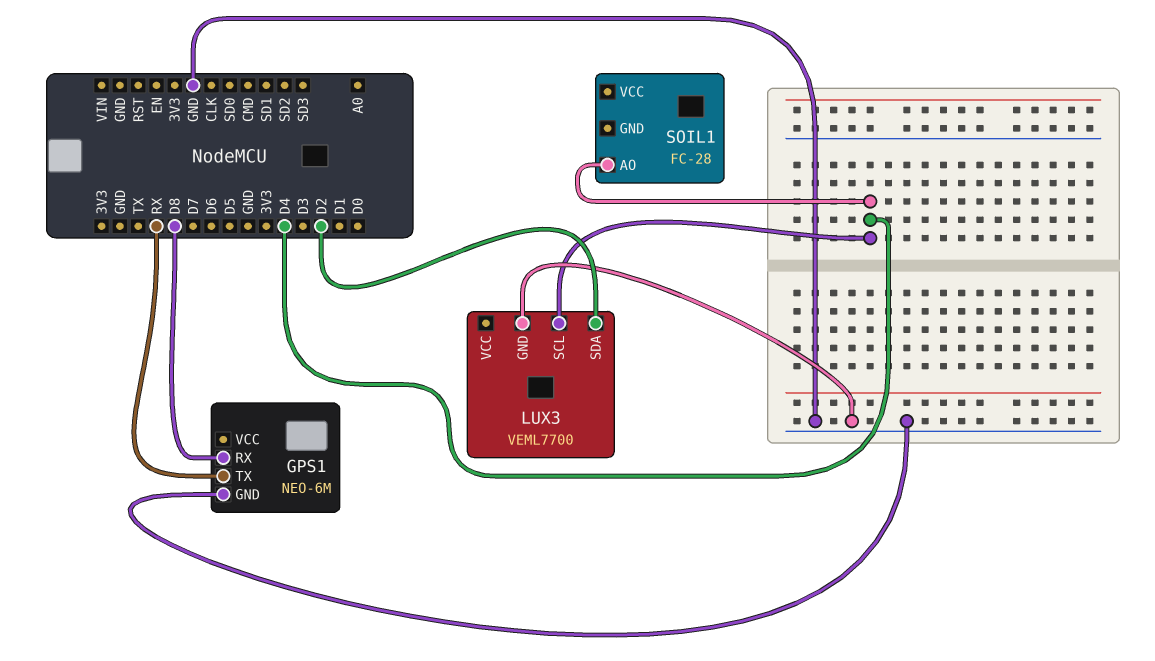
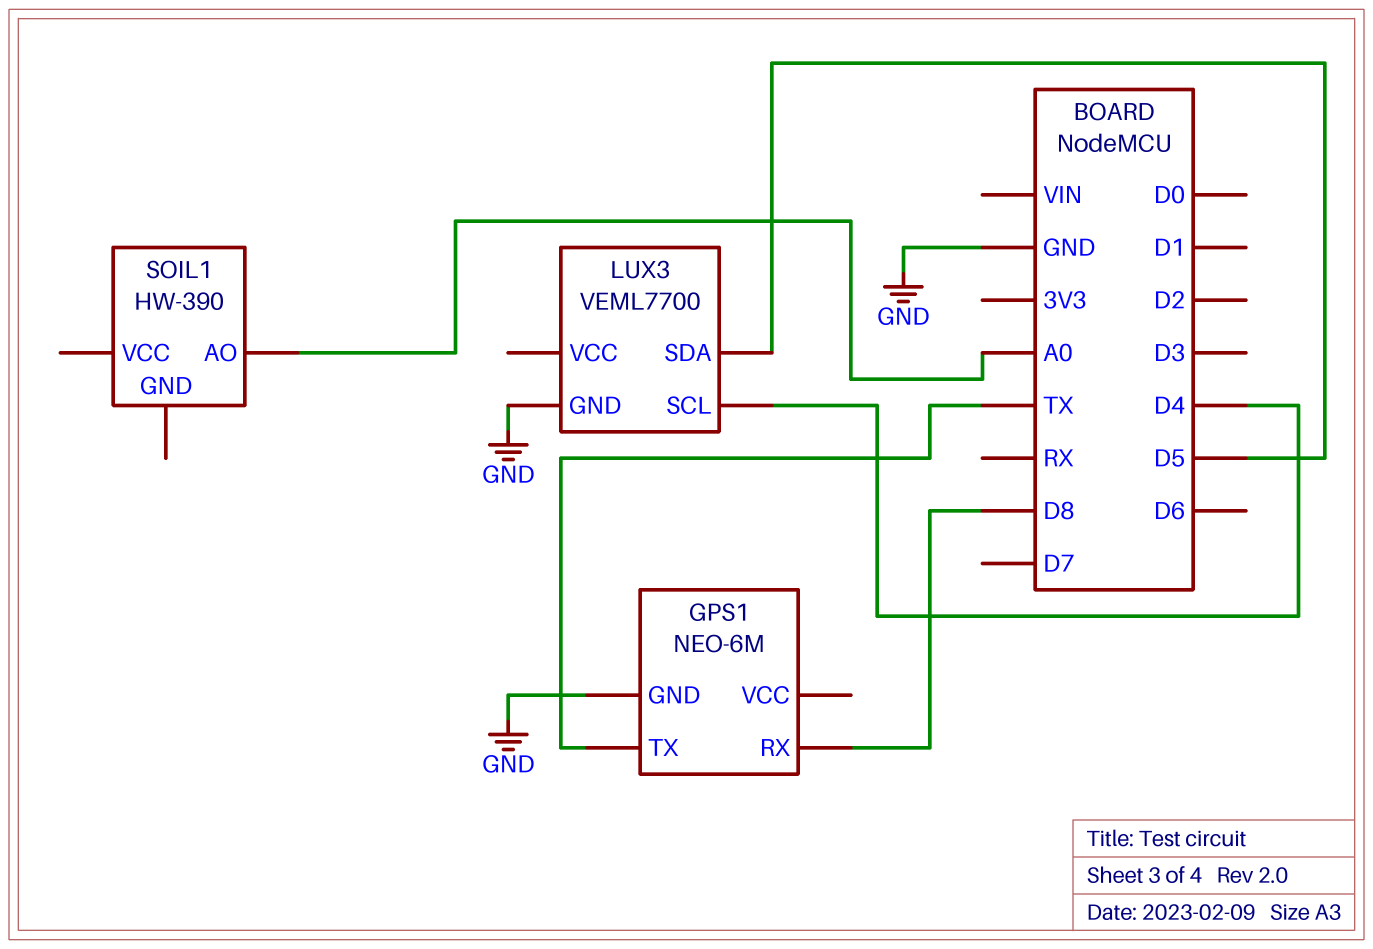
GPS1 pin TX: RX -> TX
LUX3 pin SDA: D2 -> D5
SOIL1: FC-28 -> HW-390
SOIL1 pin AO: D4 -> A0

